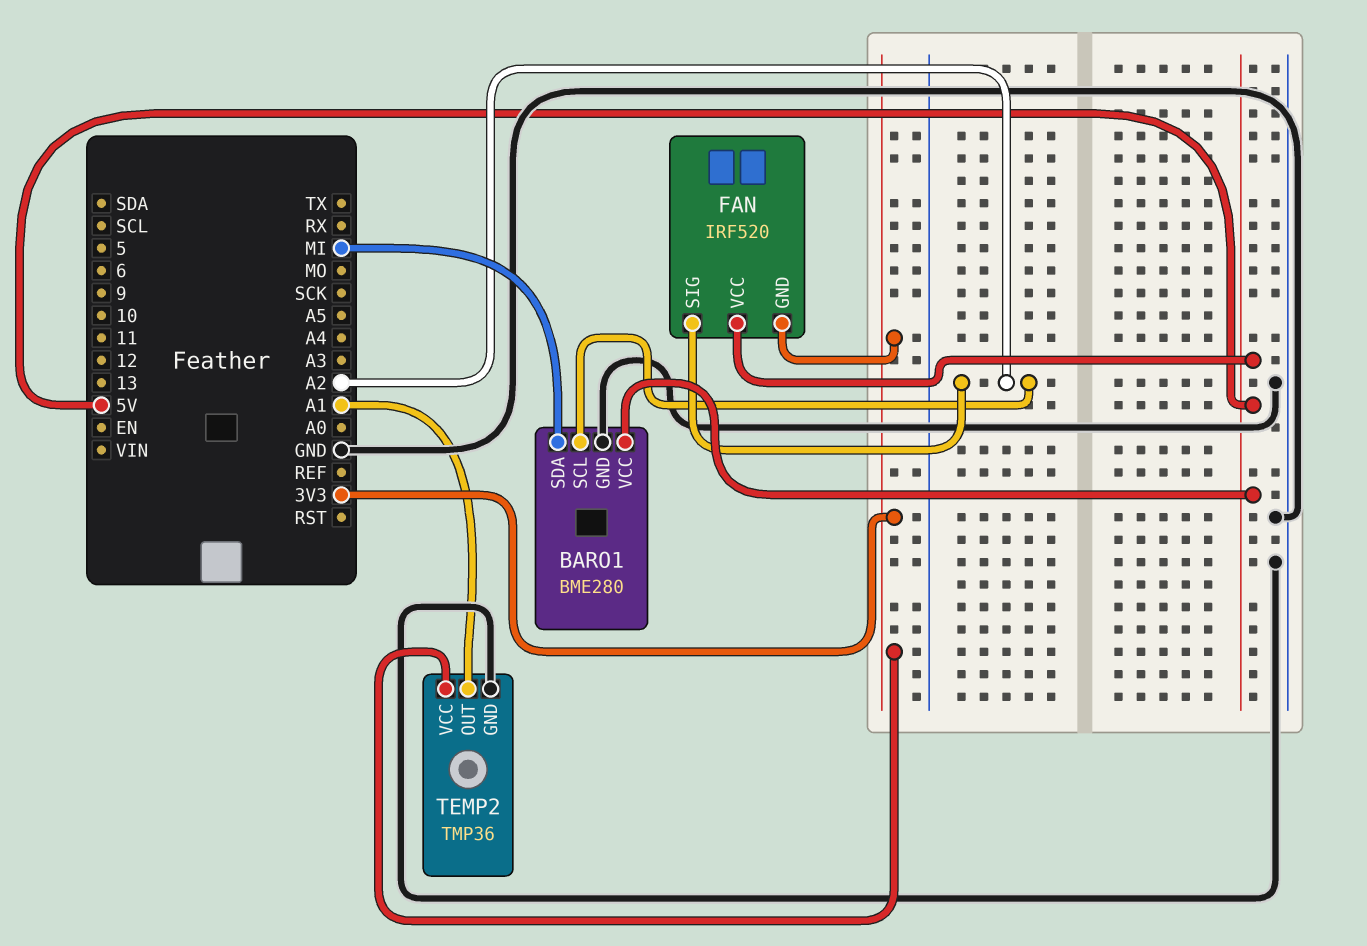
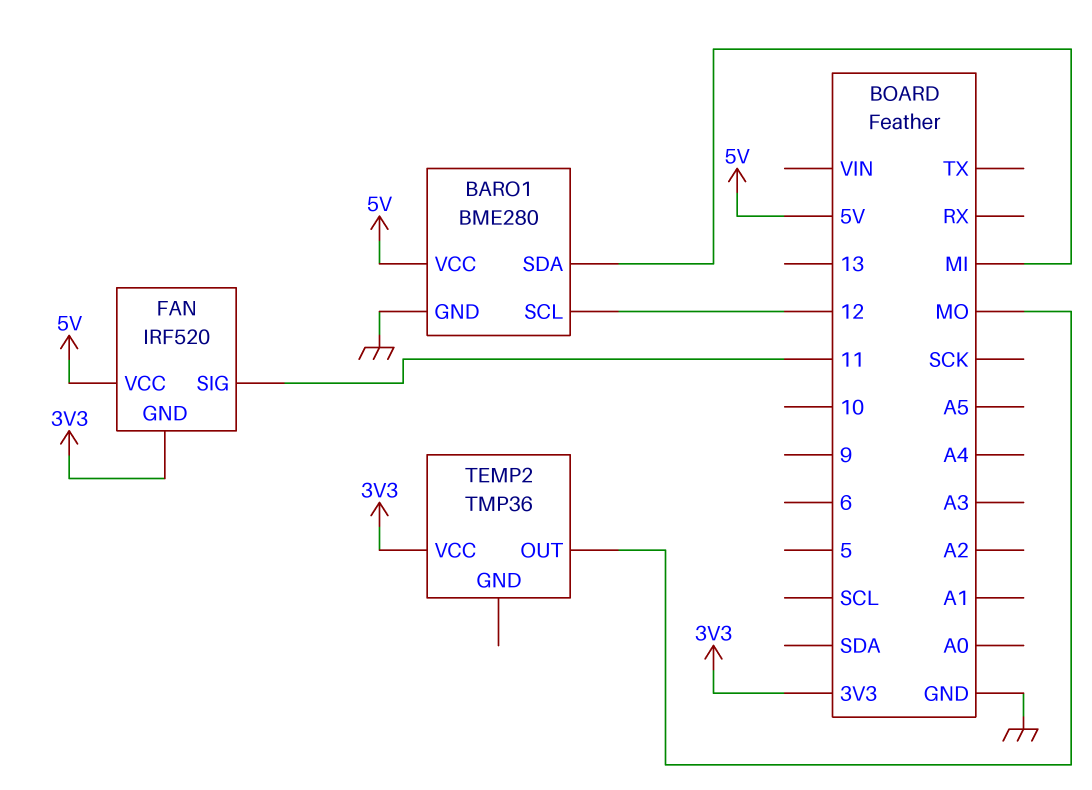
BARO1 pin SCL: A2 -> 12
FAN pin SIG: A2 -> 11
TEMP2 pin GND: GND -> none
TEMP2 pin OUT: A1 -> MO

